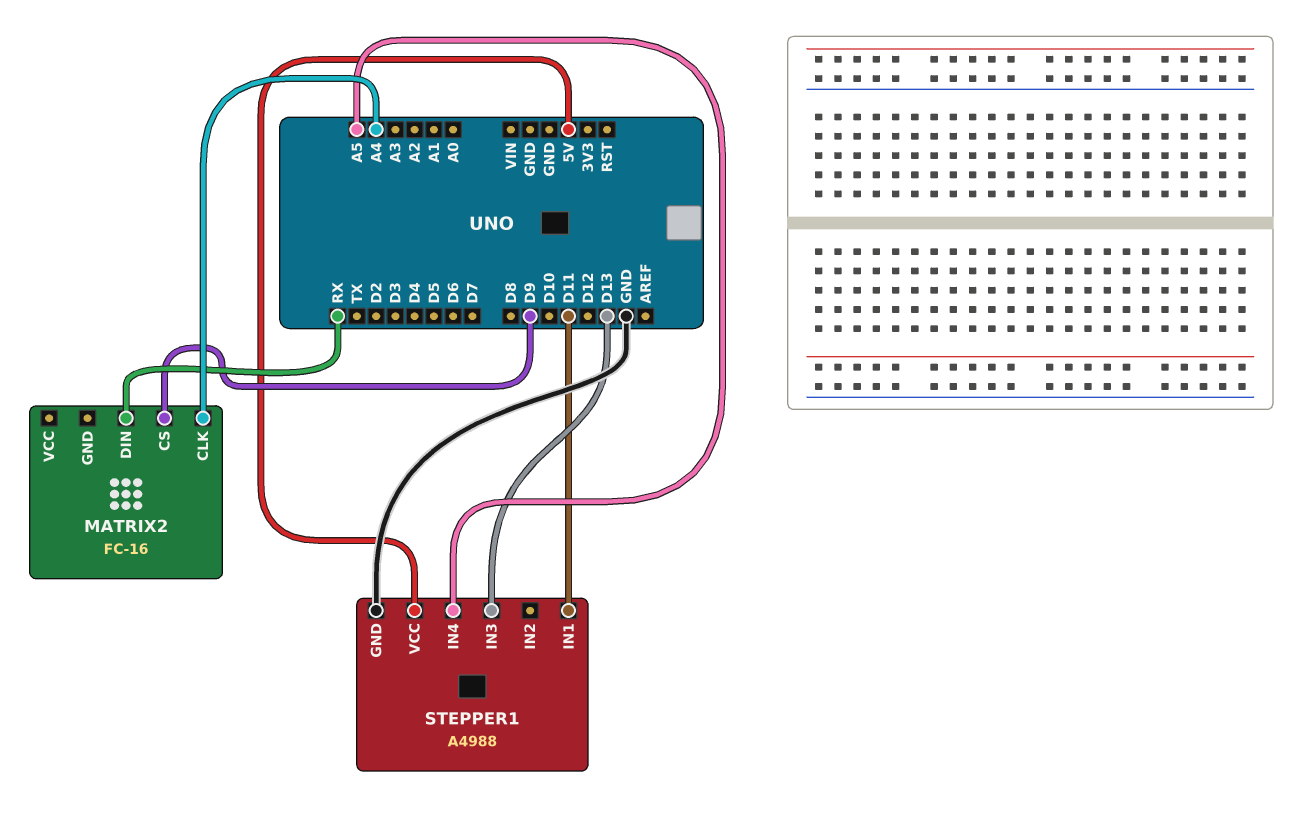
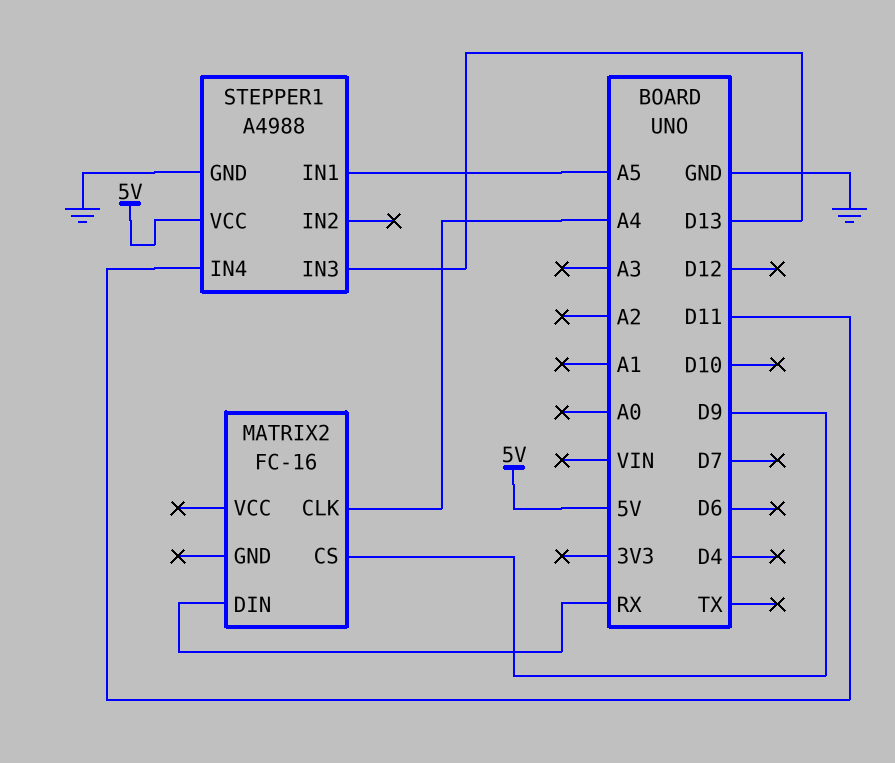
STEPPER1 pin IN1: D11 -> A5
STEPPER1 pin IN4: A5 -> D11

